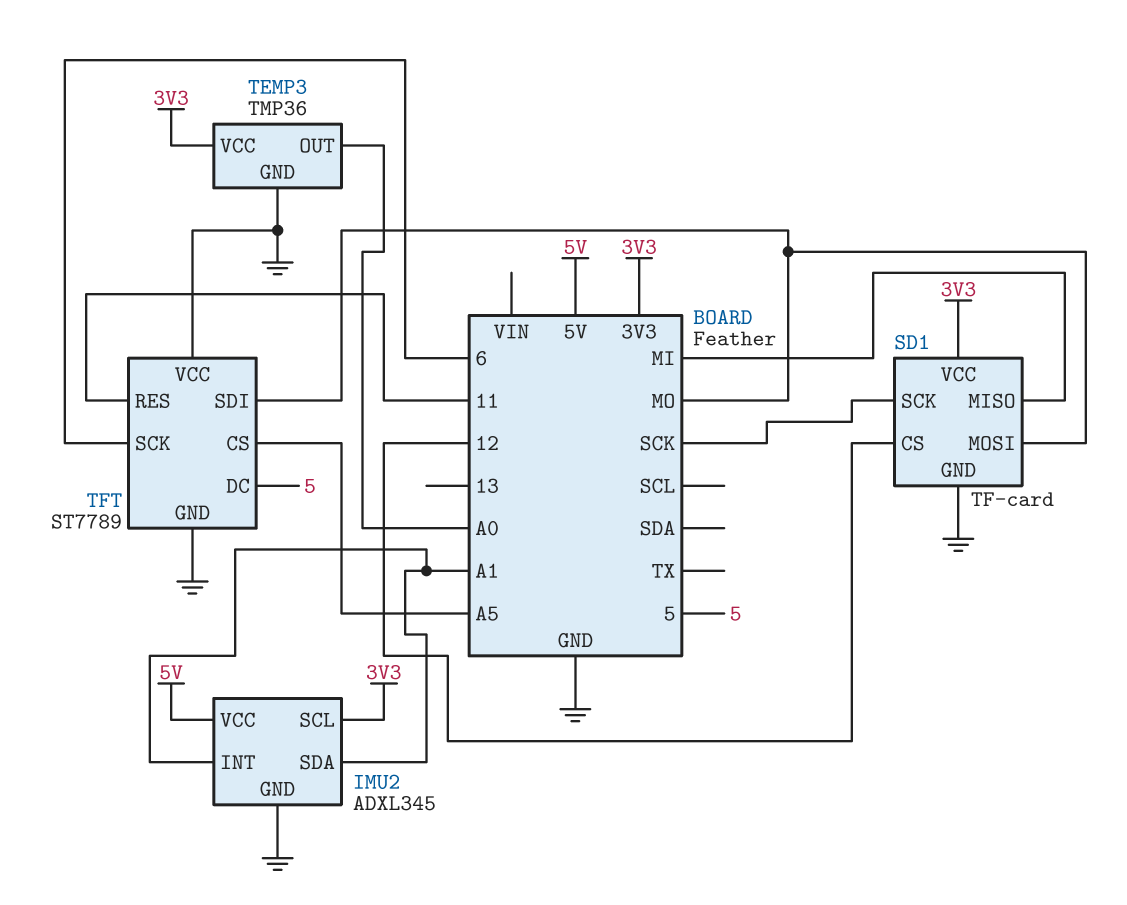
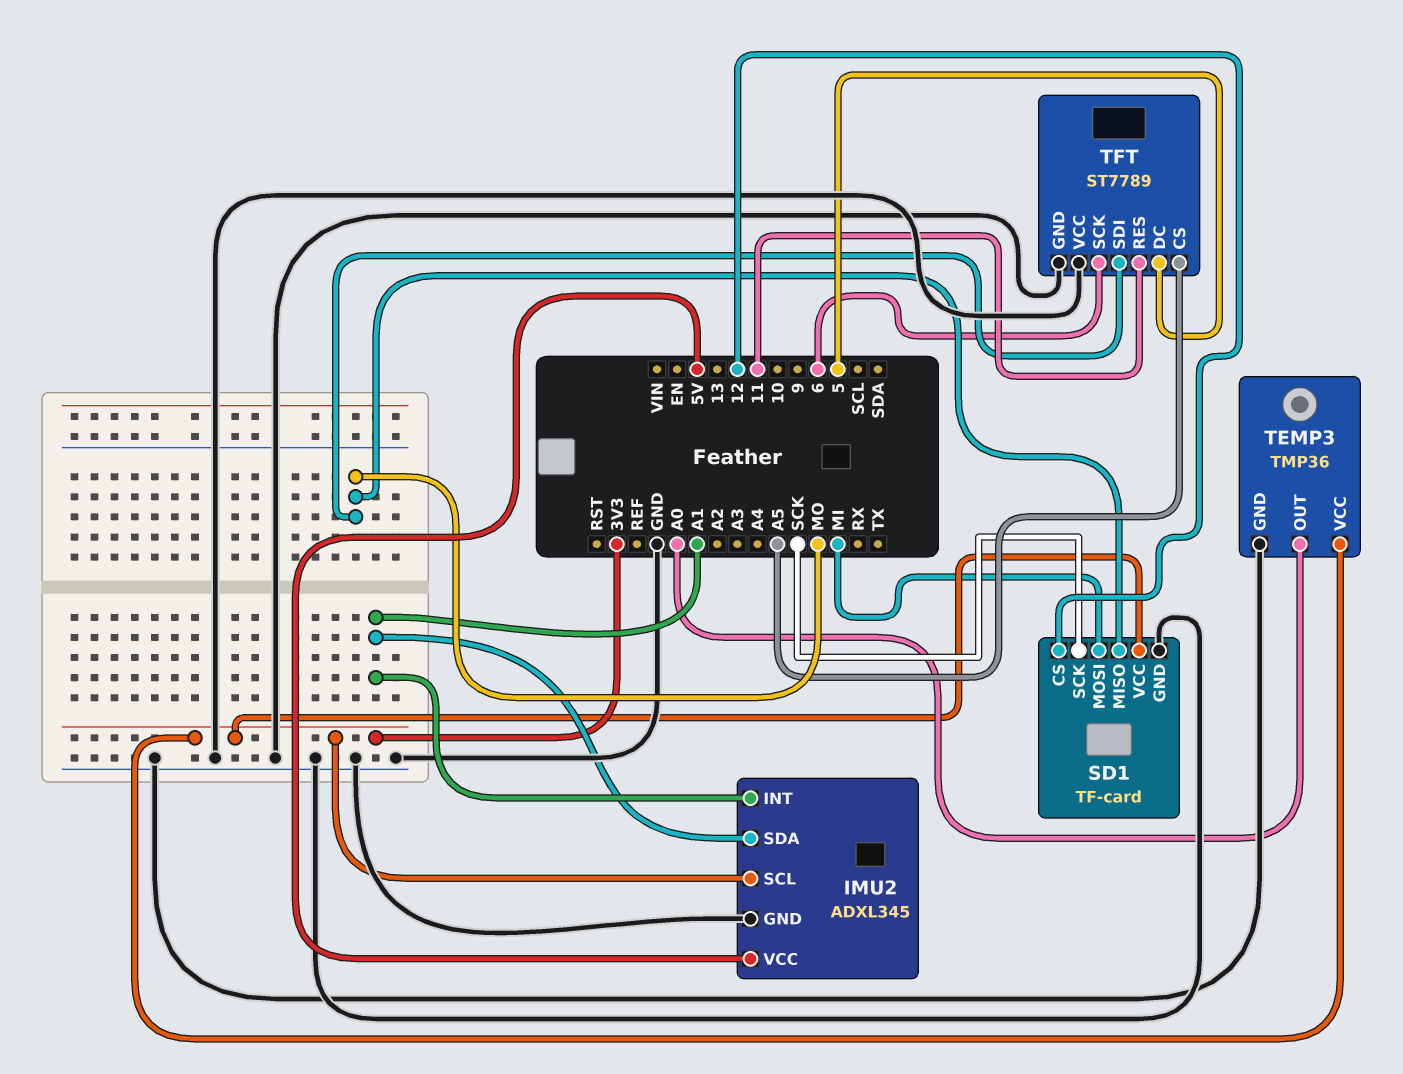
SD1 pin MISO: MI -> MO
SD1 pin MOSI: MO -> MI

